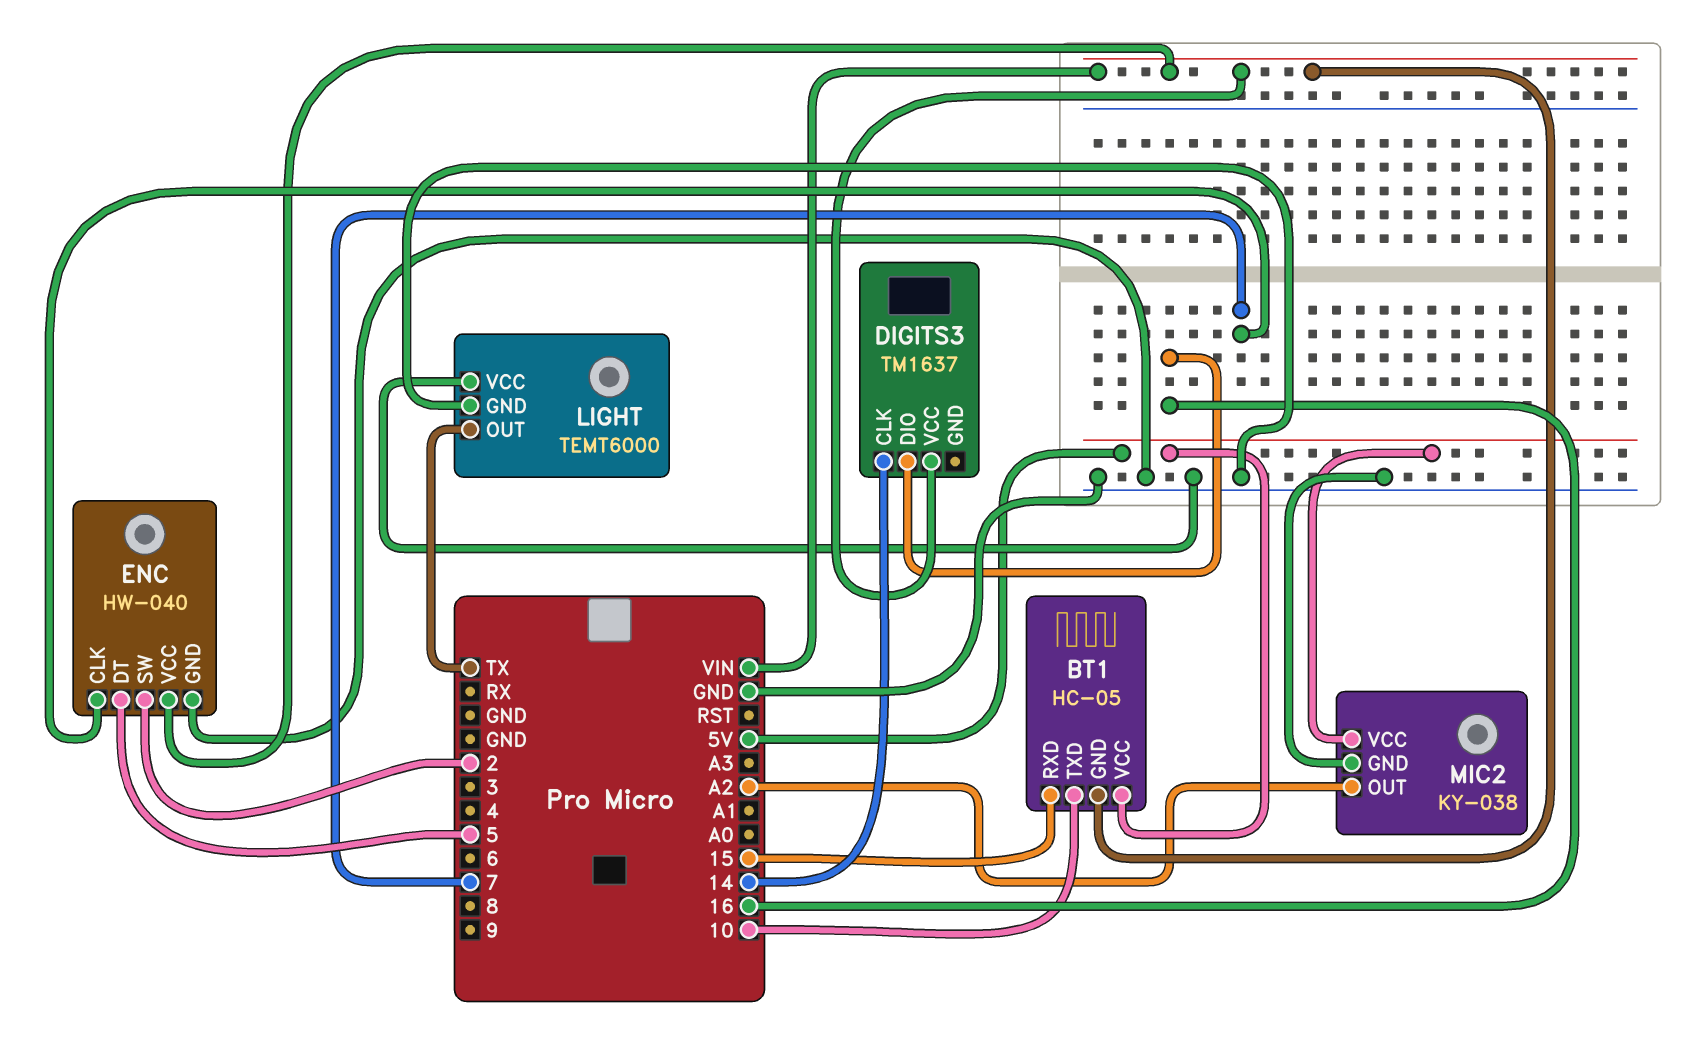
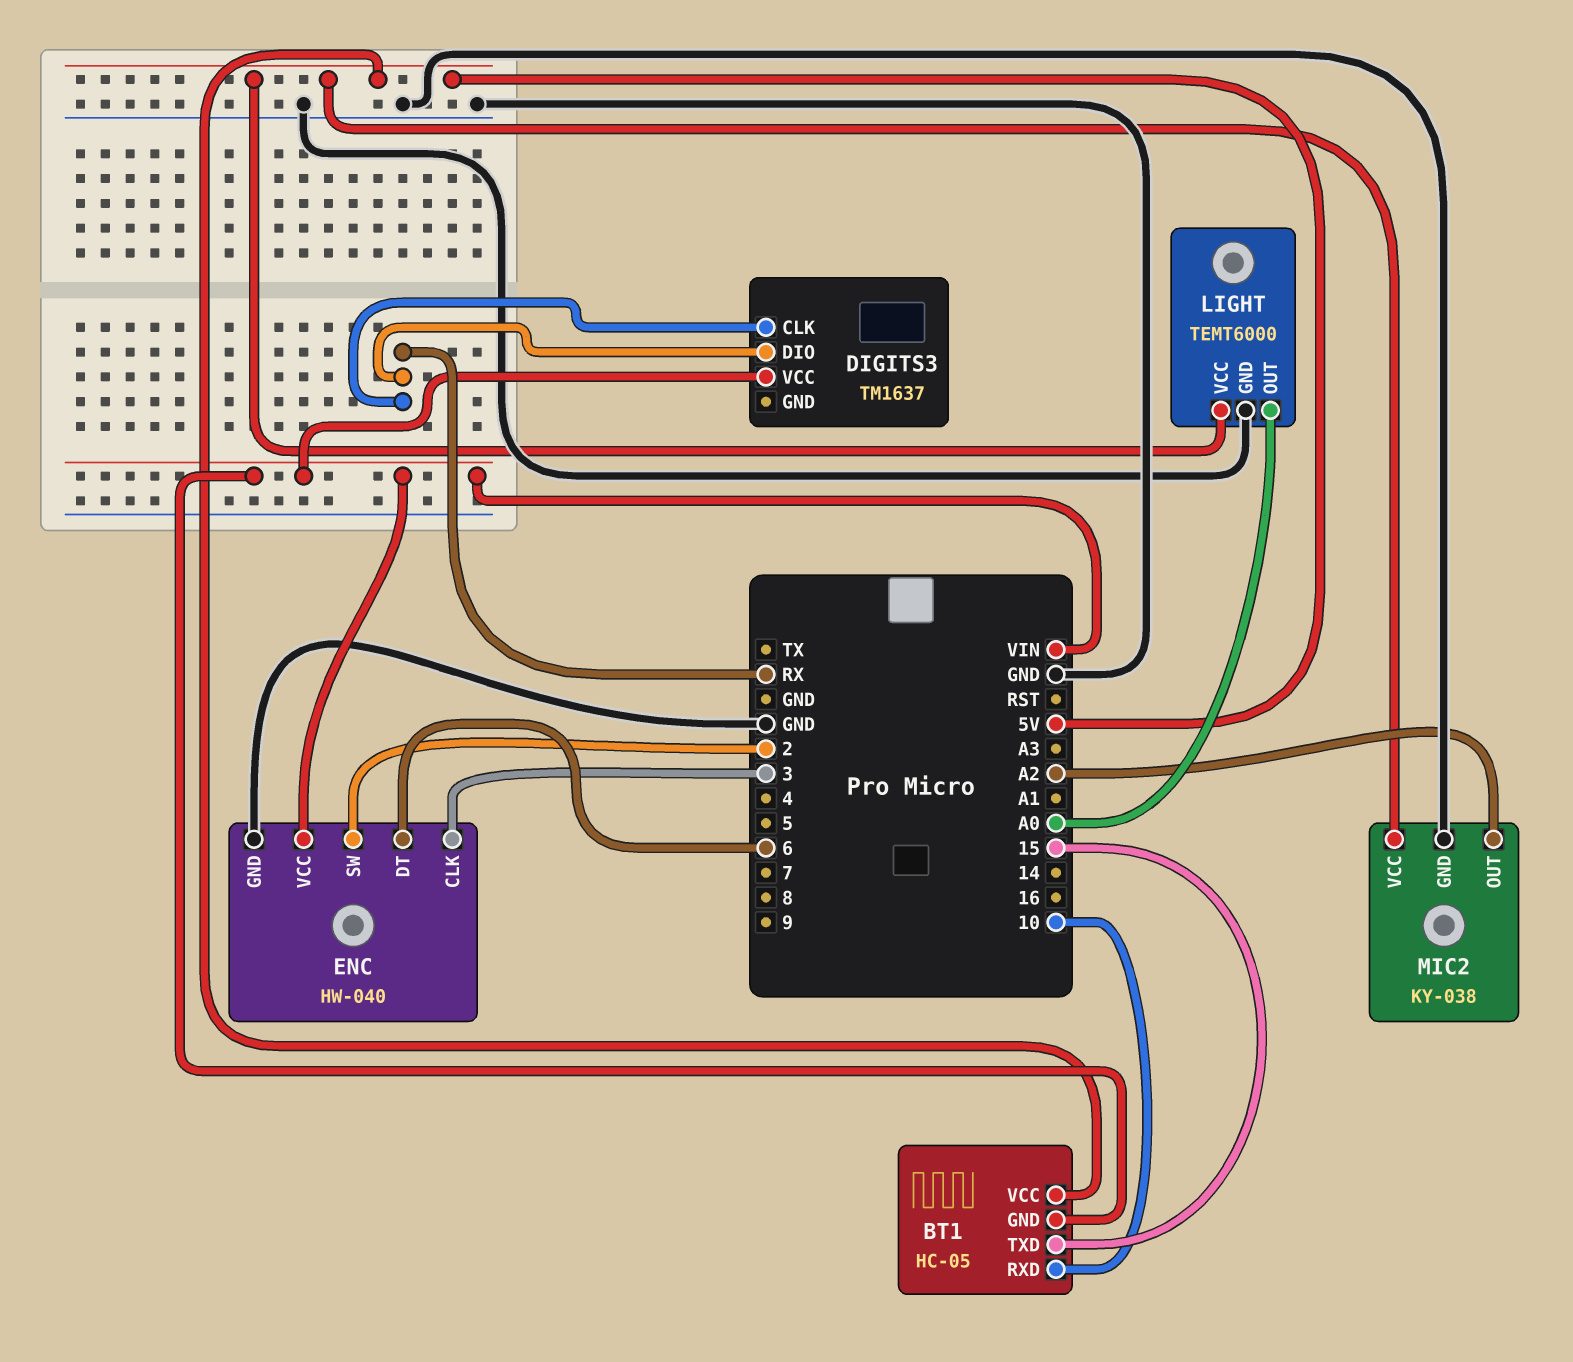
BT1 pin RXD: 15 -> 10
BT1 pin TXD: 10 -> 15
DIGITS3 pin CLK: 14 -> RX
DIGITS3 pin DIO: 16 -> RX
ENC pin CLK: 7 -> 3
ENC pin DT: 5 -> 6
LIGHT pin OUT: TX -> A0
LIGHT pin VCC: GND -> 5V

